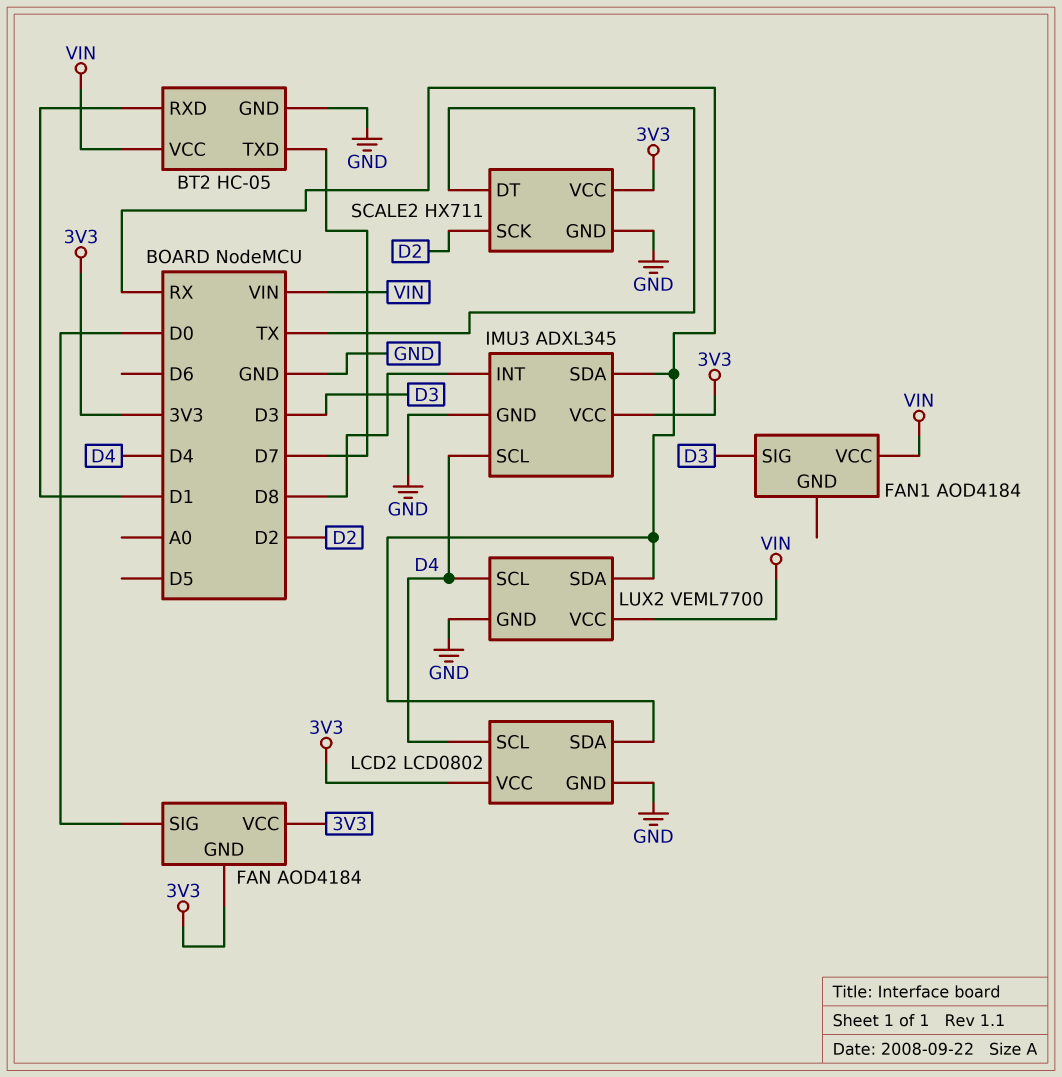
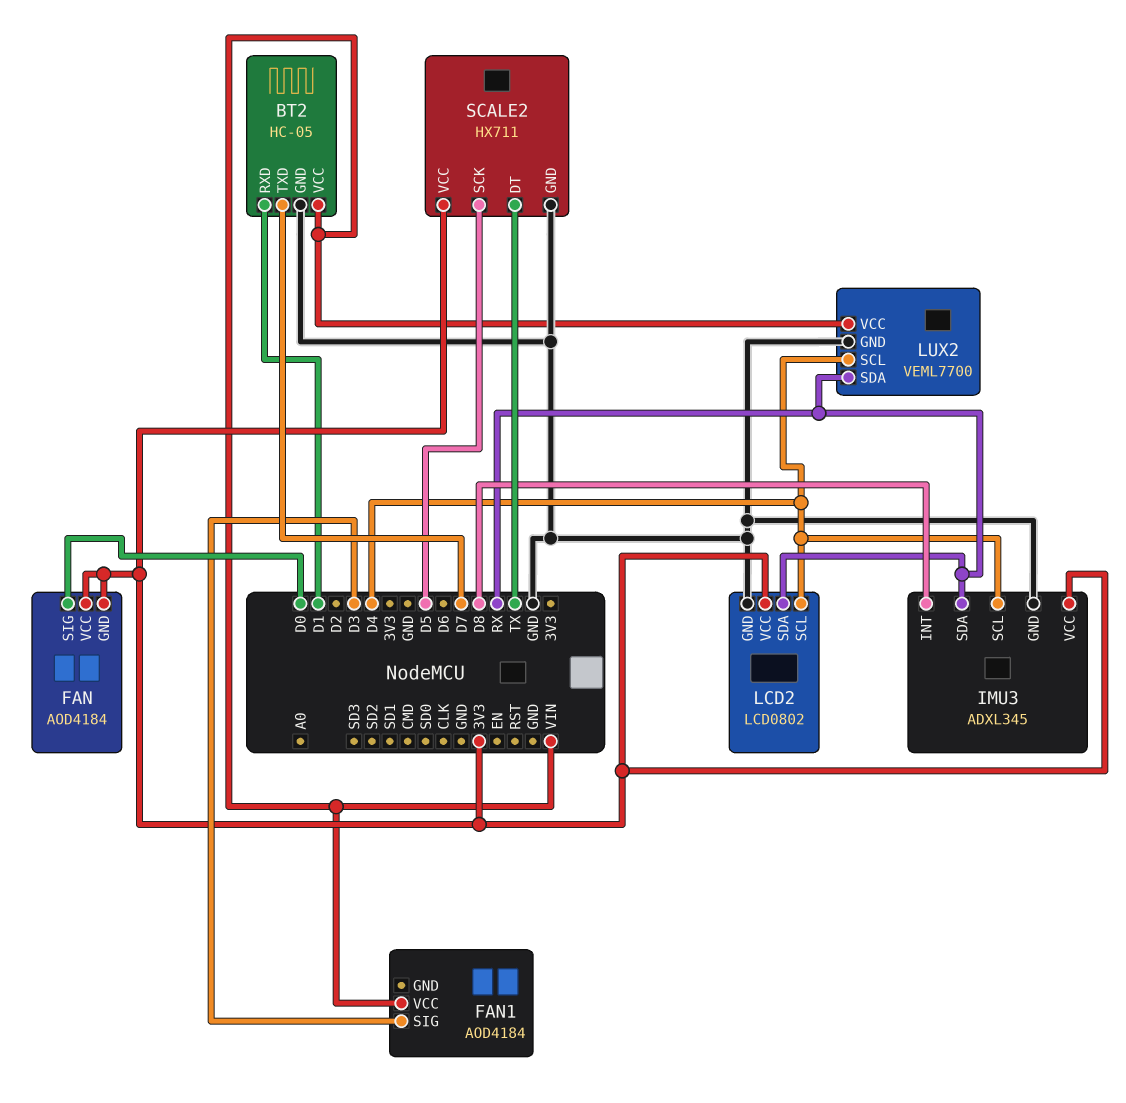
SCALE2 pin SCK: D2 -> D5

